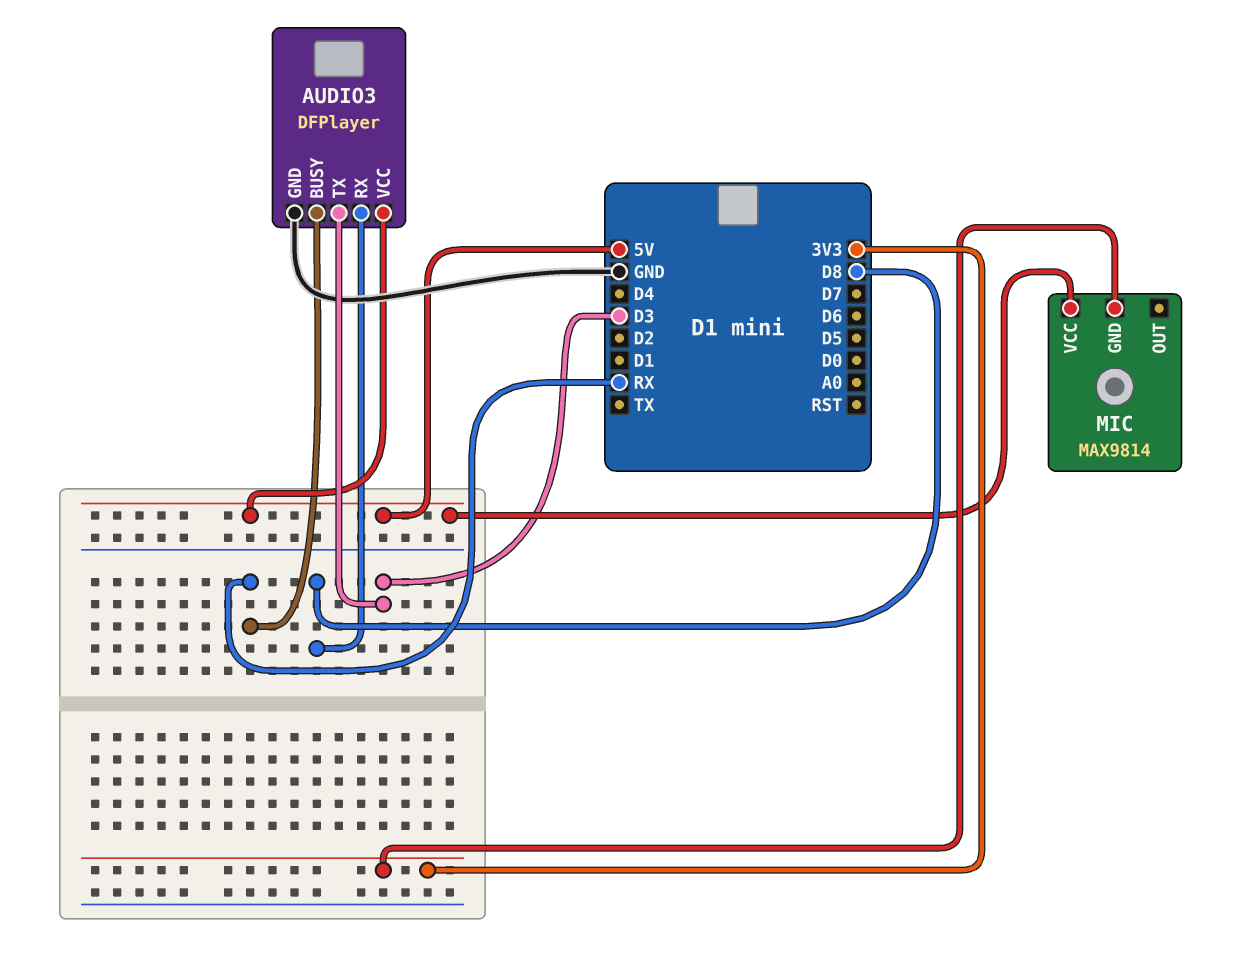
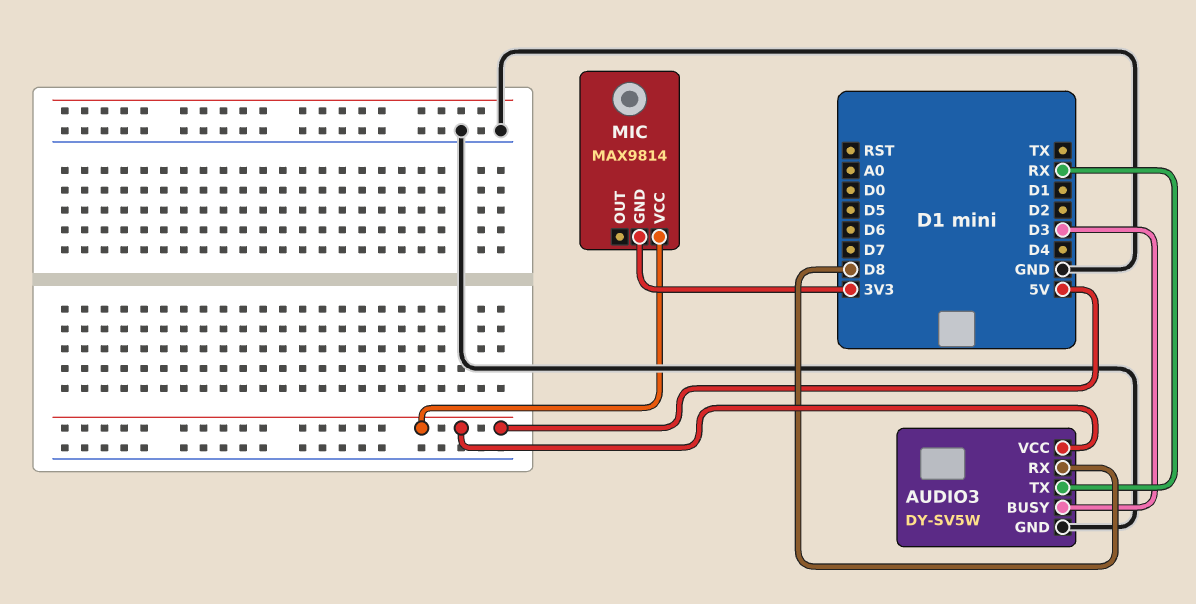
AUDIO3: DFPlayer -> DY-SV5W
AUDIO3 pin BUSY: RX -> D3
AUDIO3 pin TX: D3 -> RX

